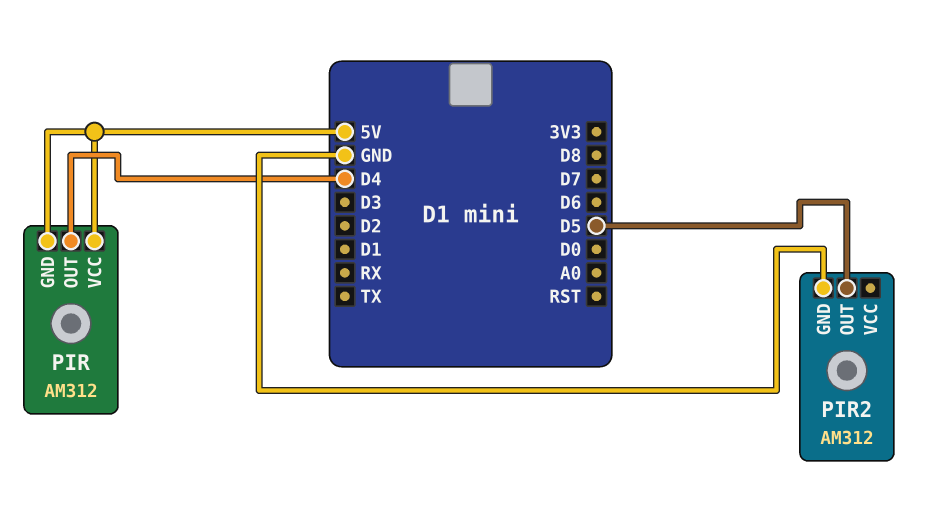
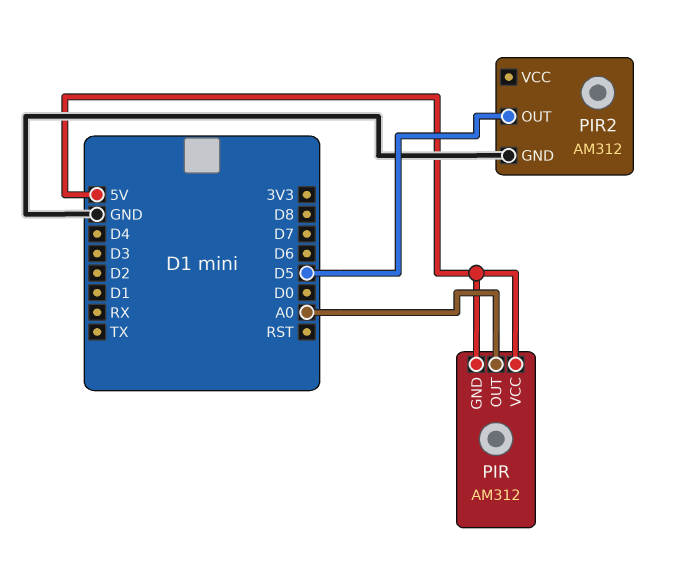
PIR pin OUT: D4 -> A0

